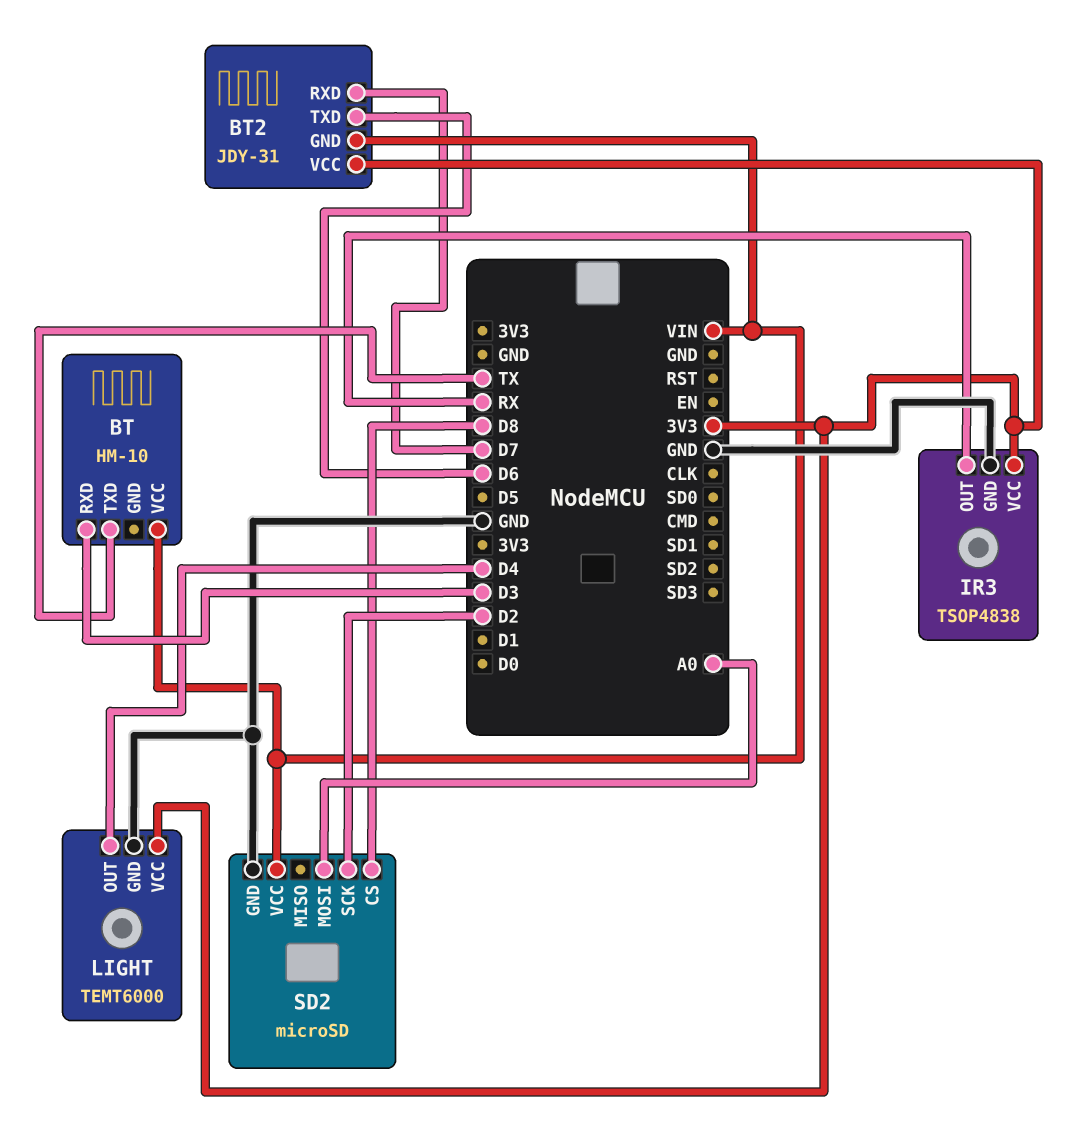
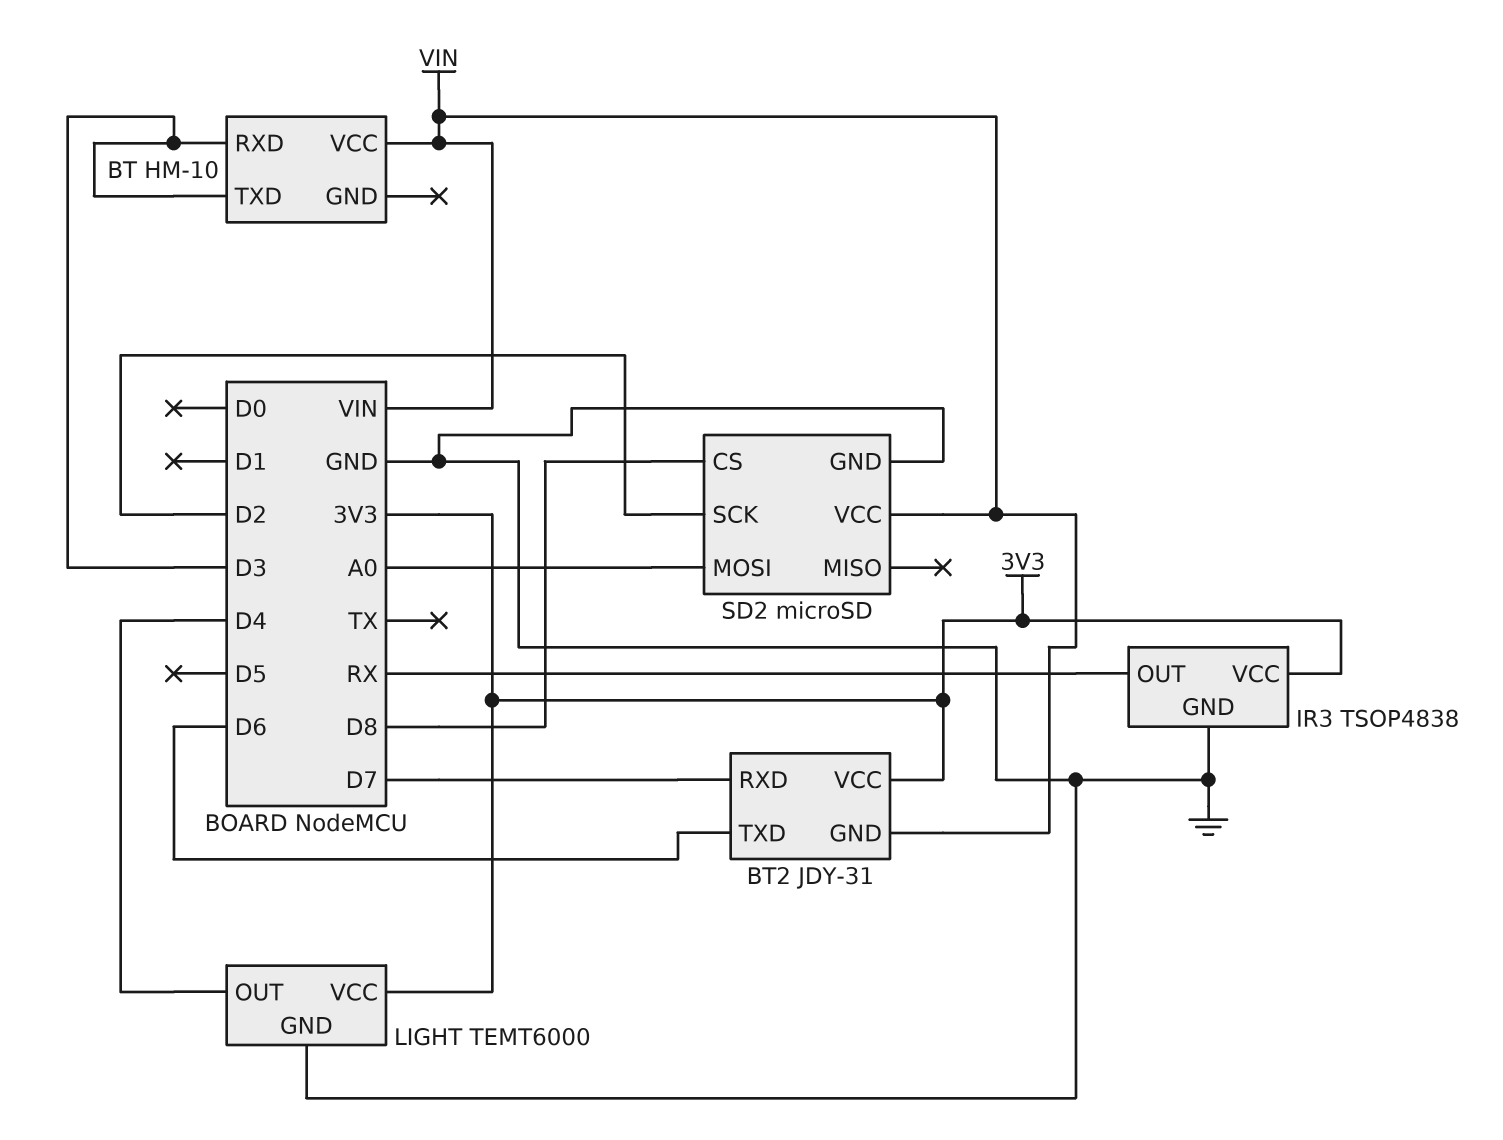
BT pin TXD: TX -> D3

